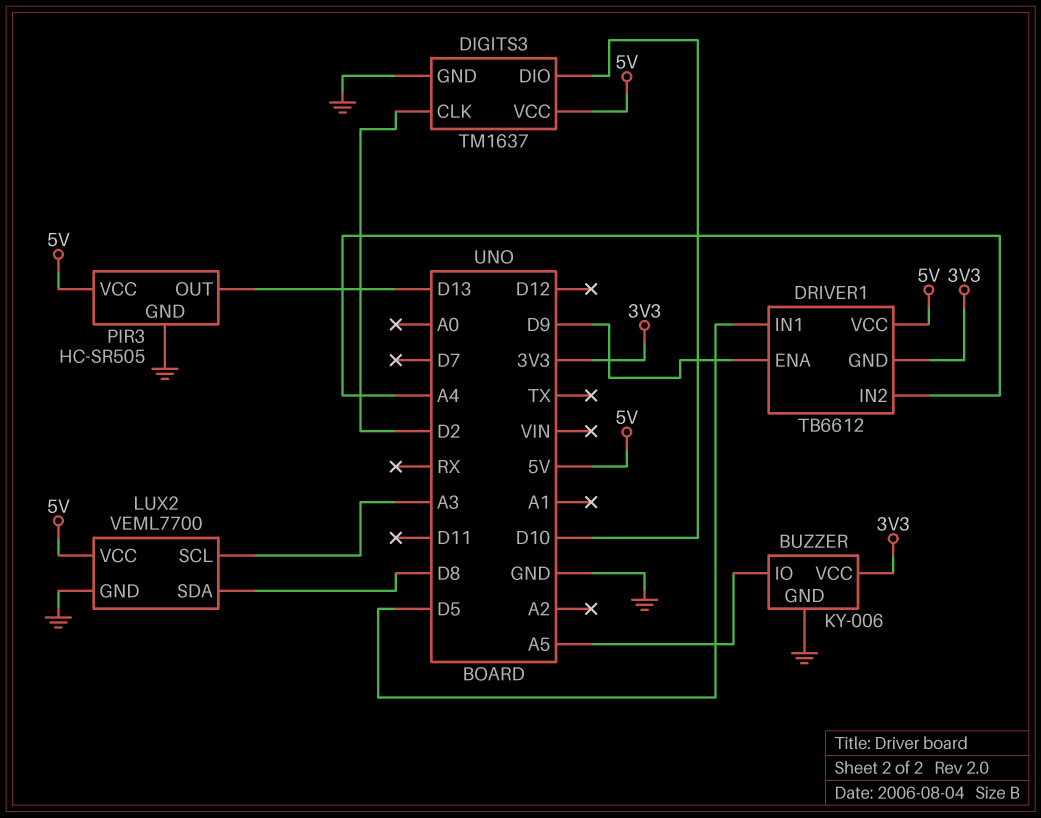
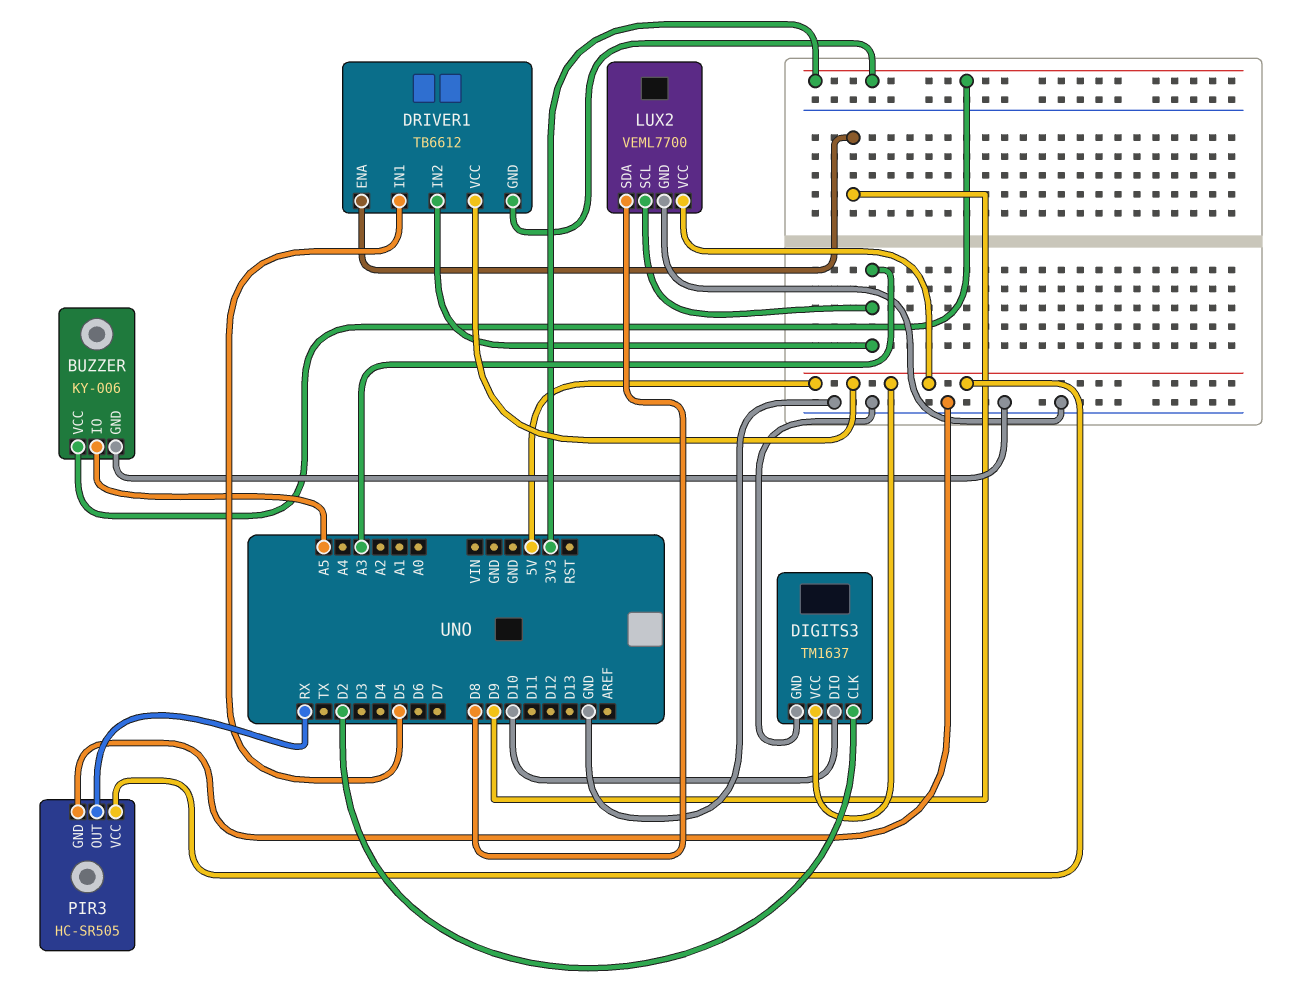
DRIVER1 pin IN2: A4 -> A3
PIR3 pin OUT: D13 -> RX

